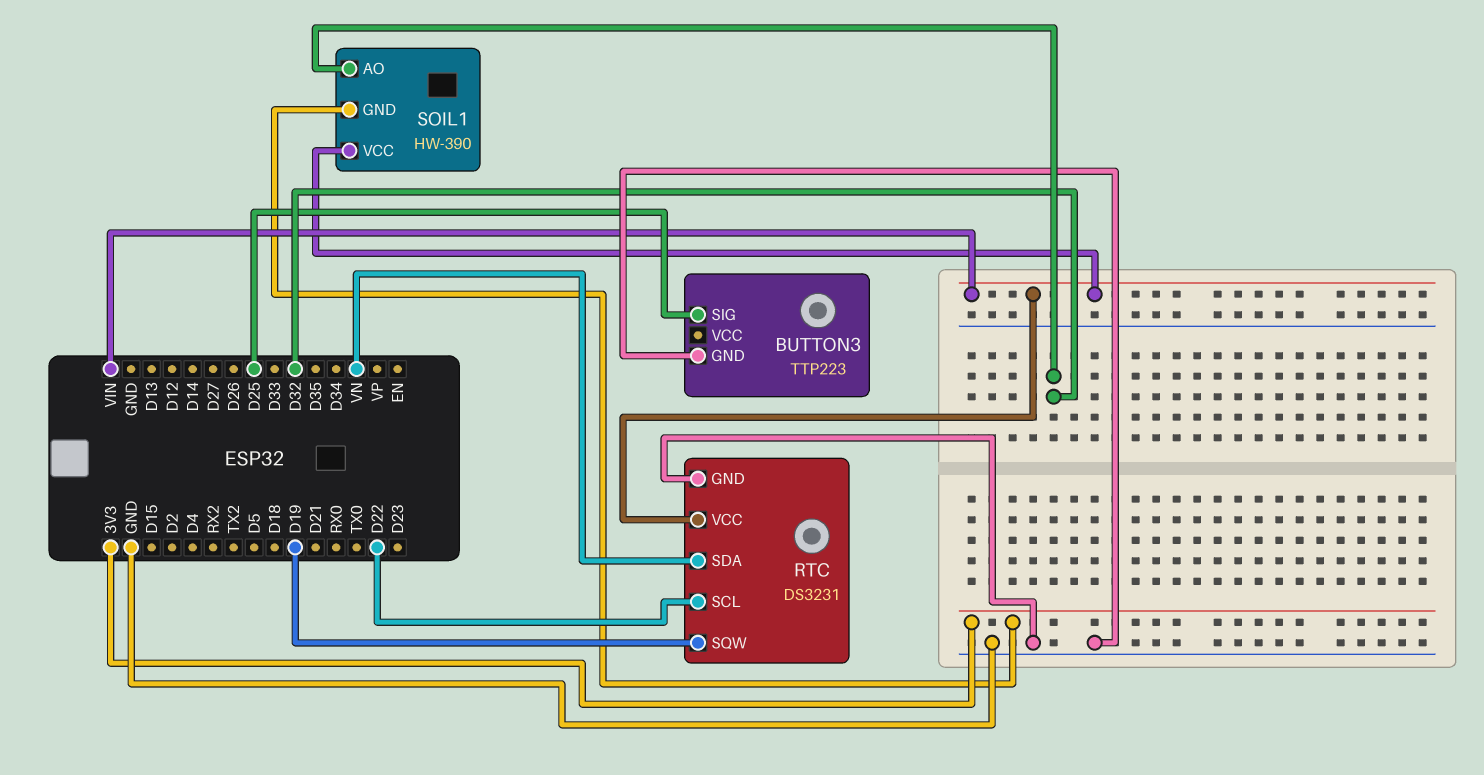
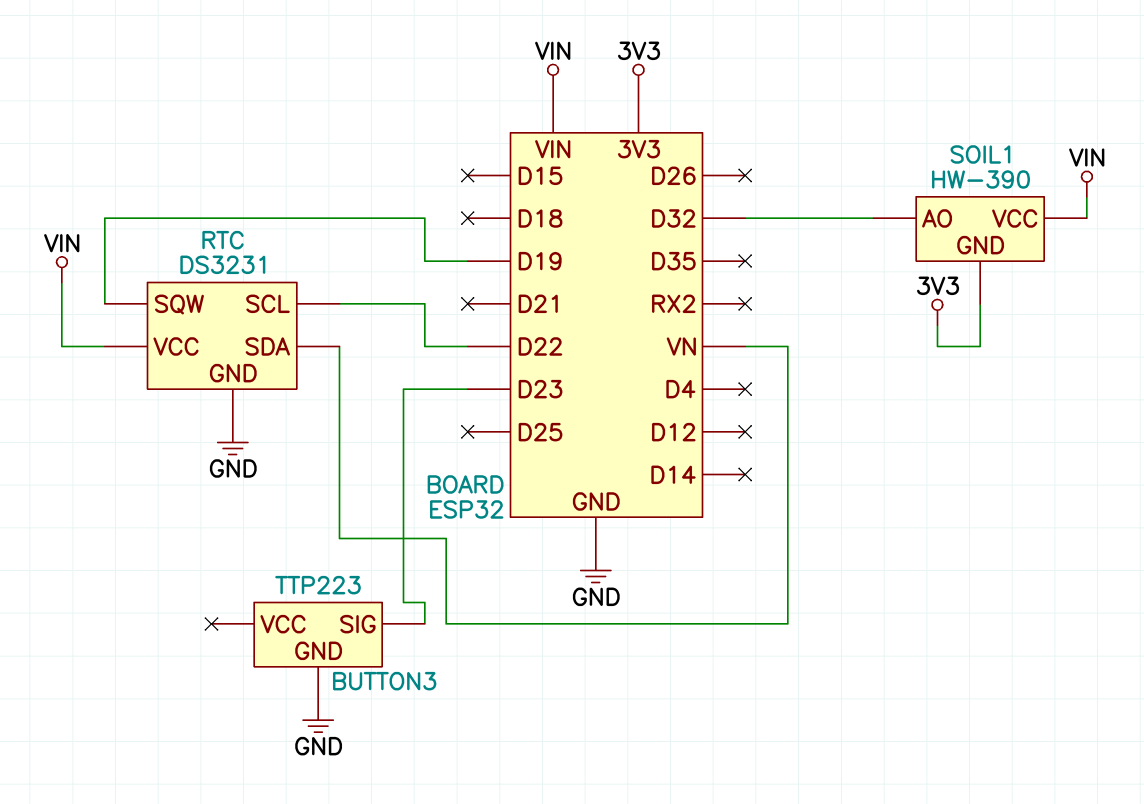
BUTTON3 pin SIG: D25 -> D23

